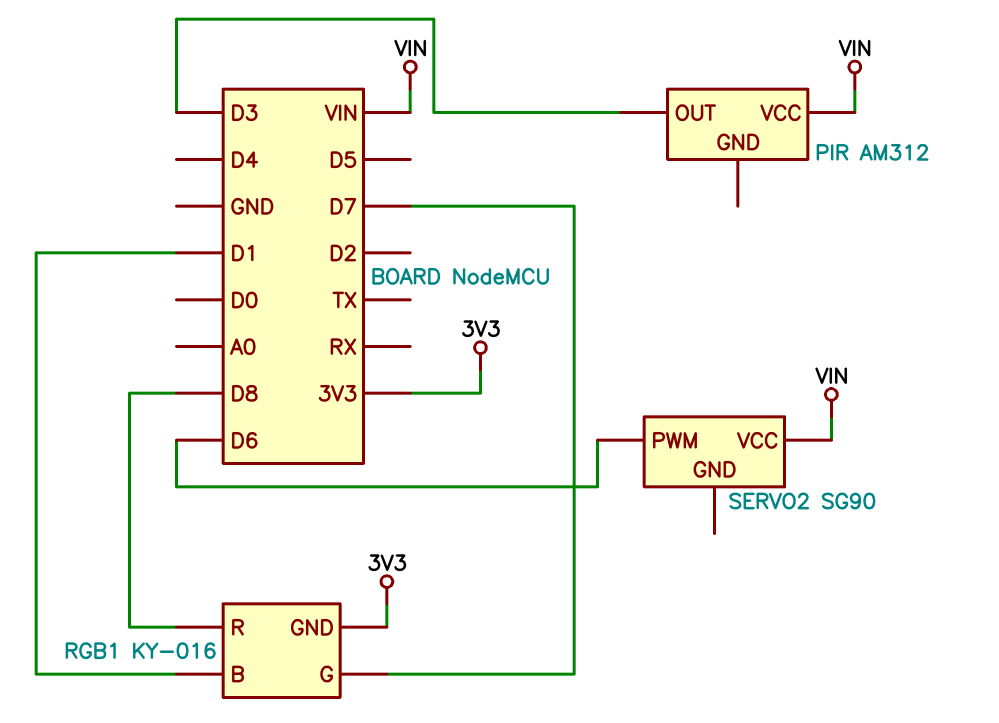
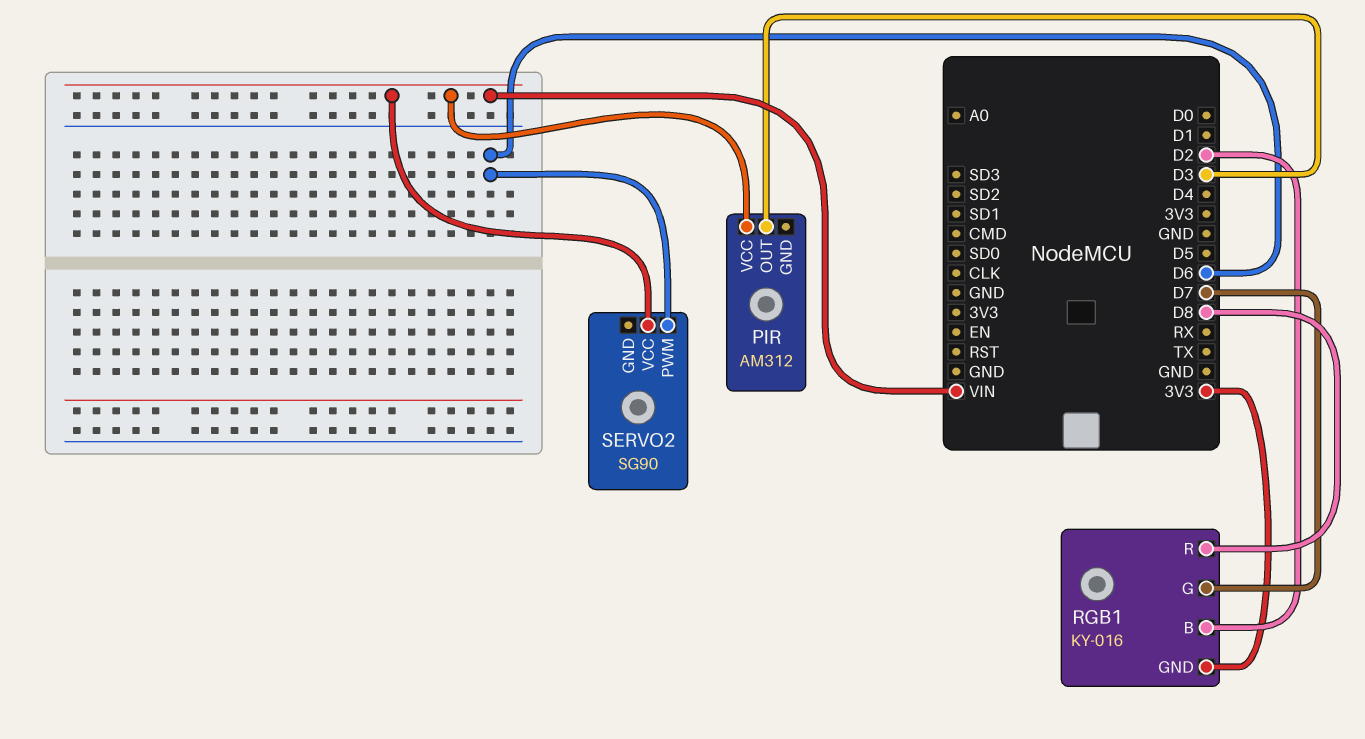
RGB1 pin B: D1 -> D2

